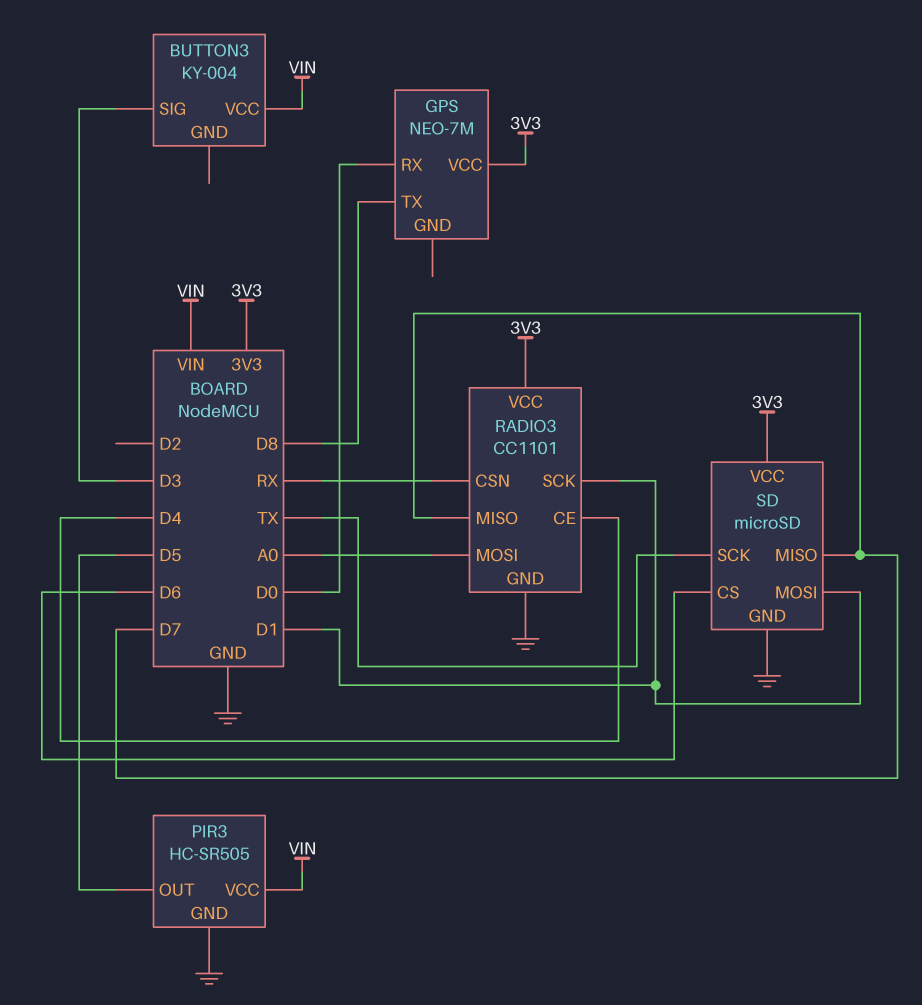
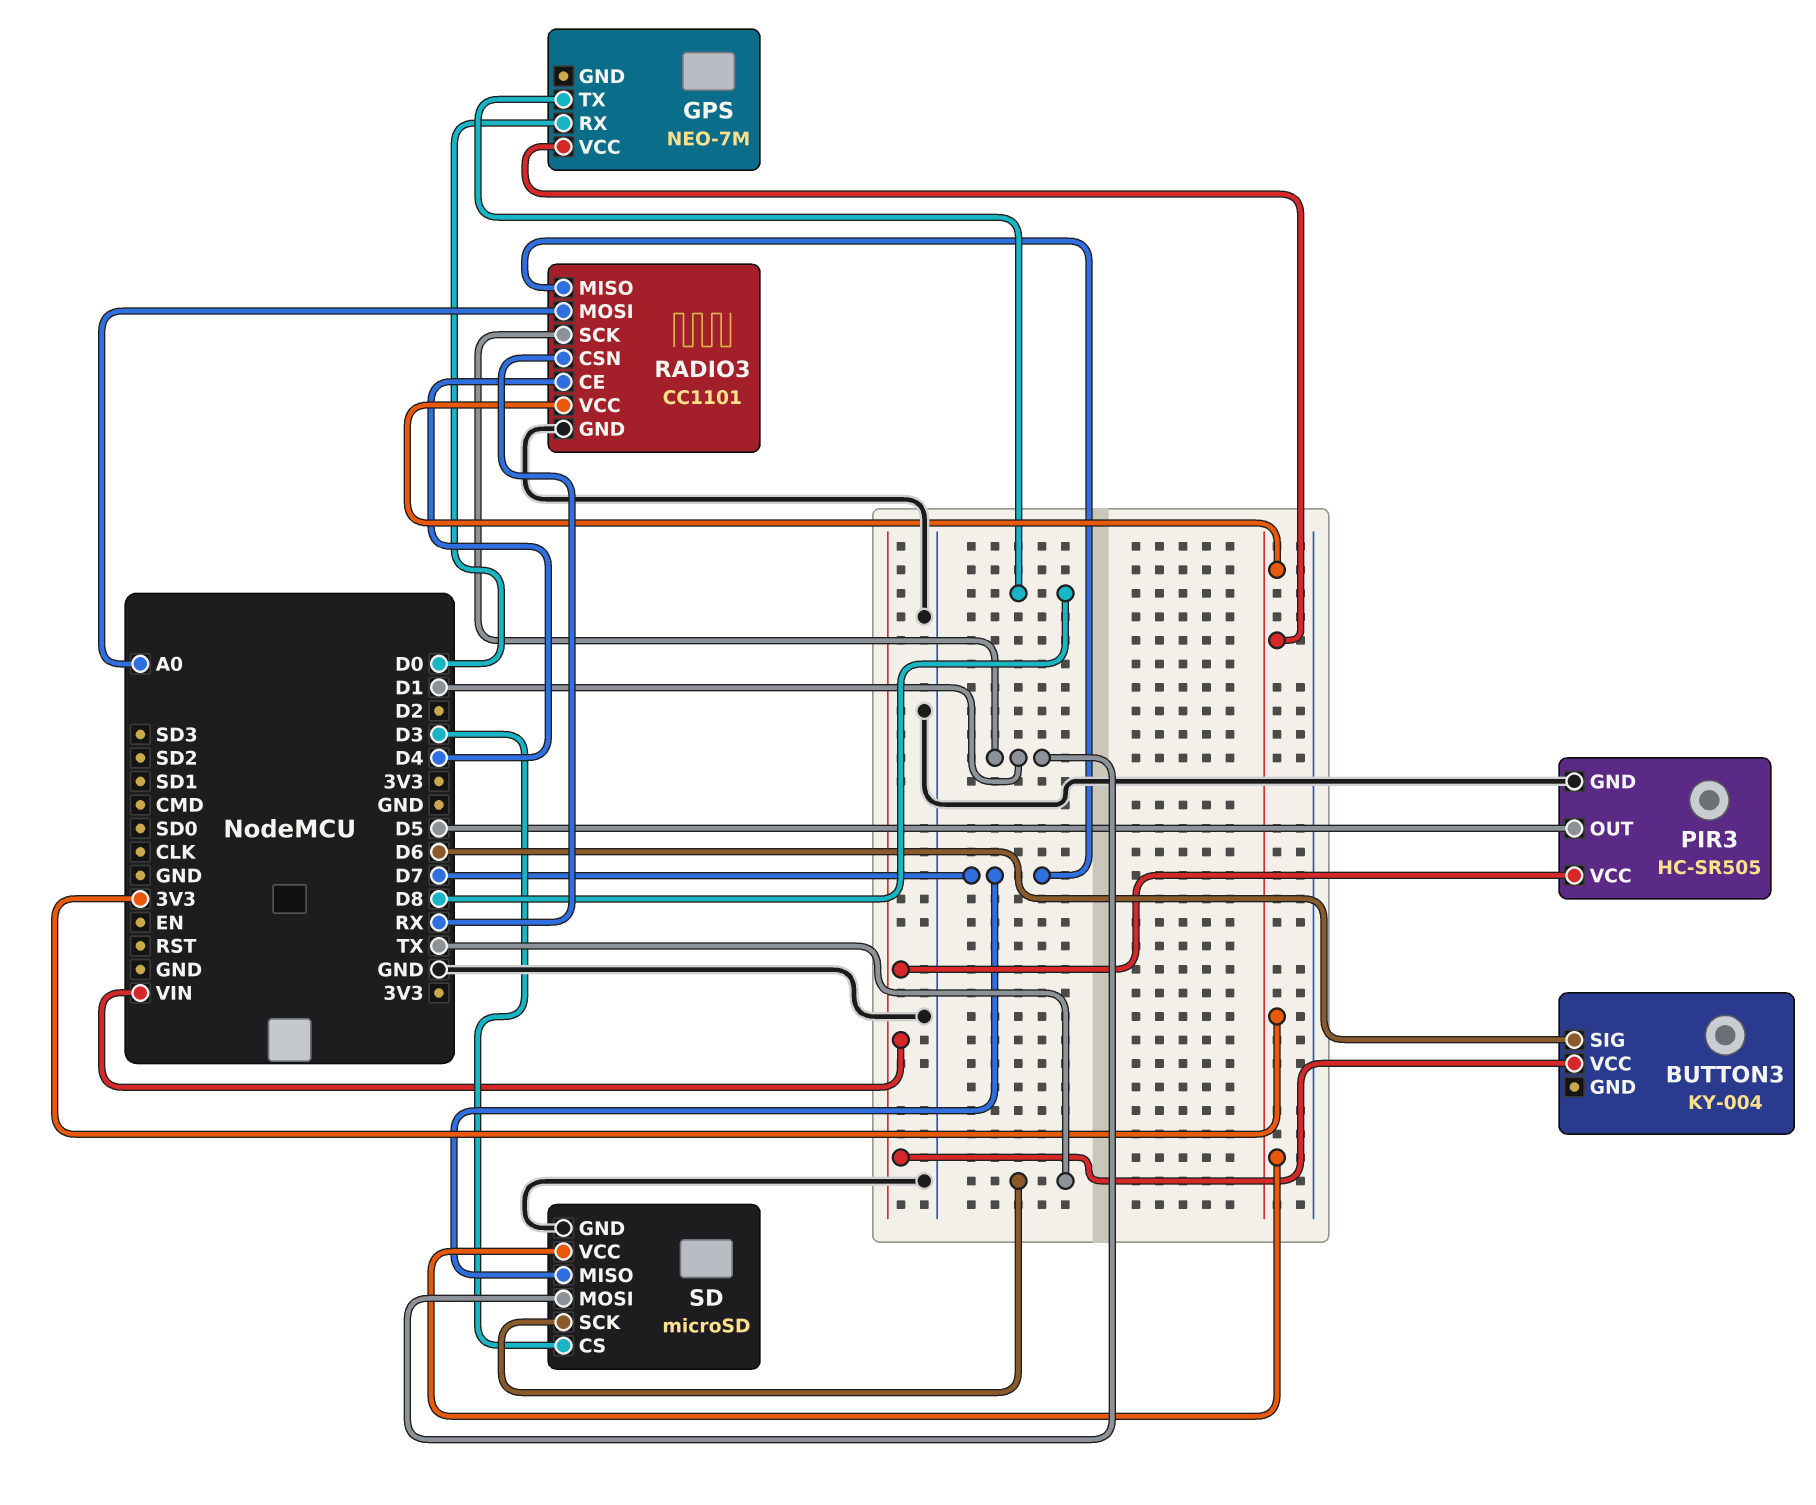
BUTTON3 pin SIG: D3 -> D6
SD pin CS: D6 -> D3

